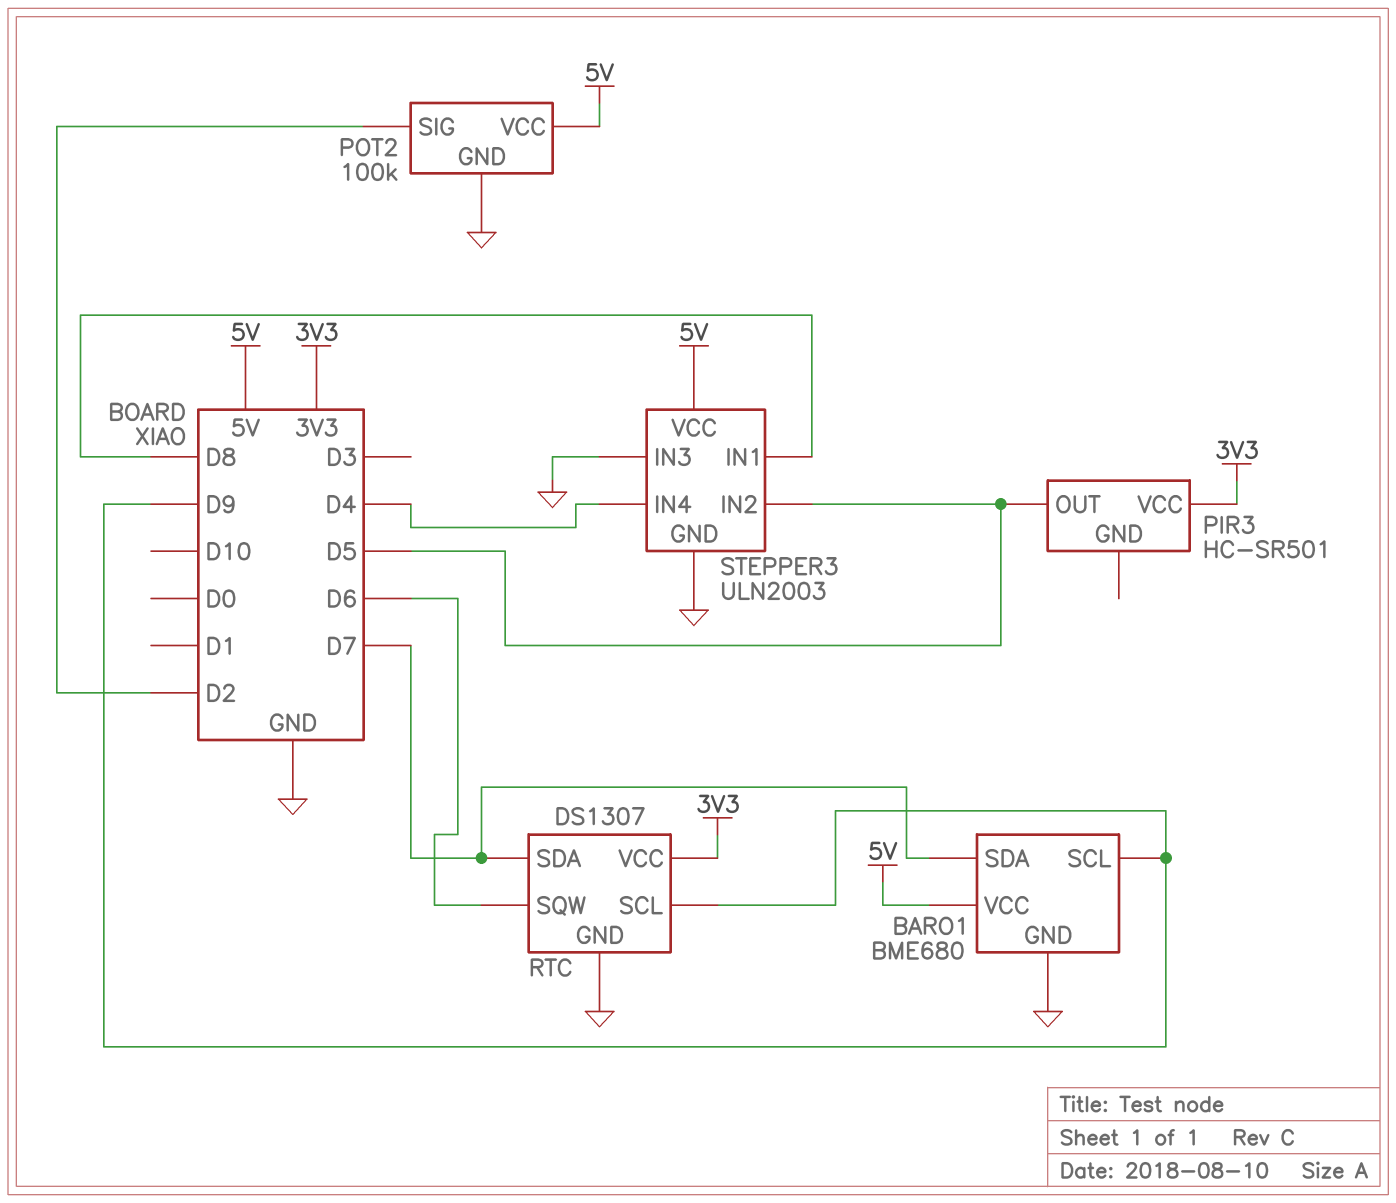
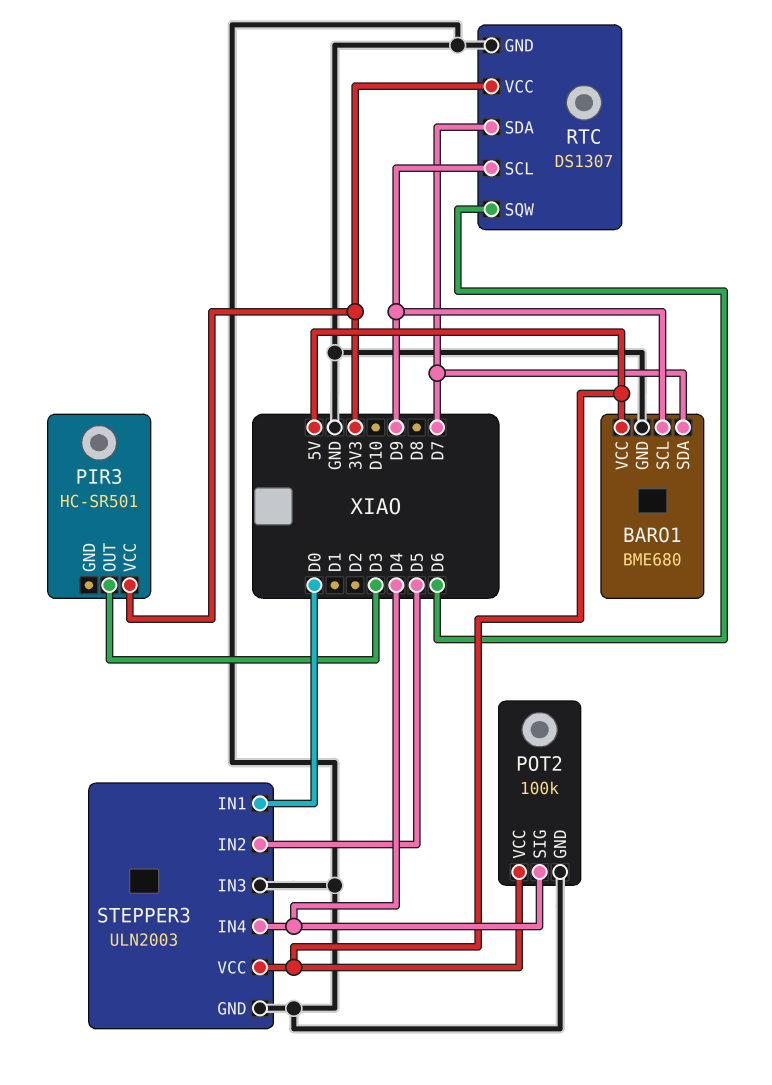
PIR3 pin OUT: D5 -> D3
POT2 pin SIG: D2 -> D4
STEPPER3 pin IN1: D8 -> D0

